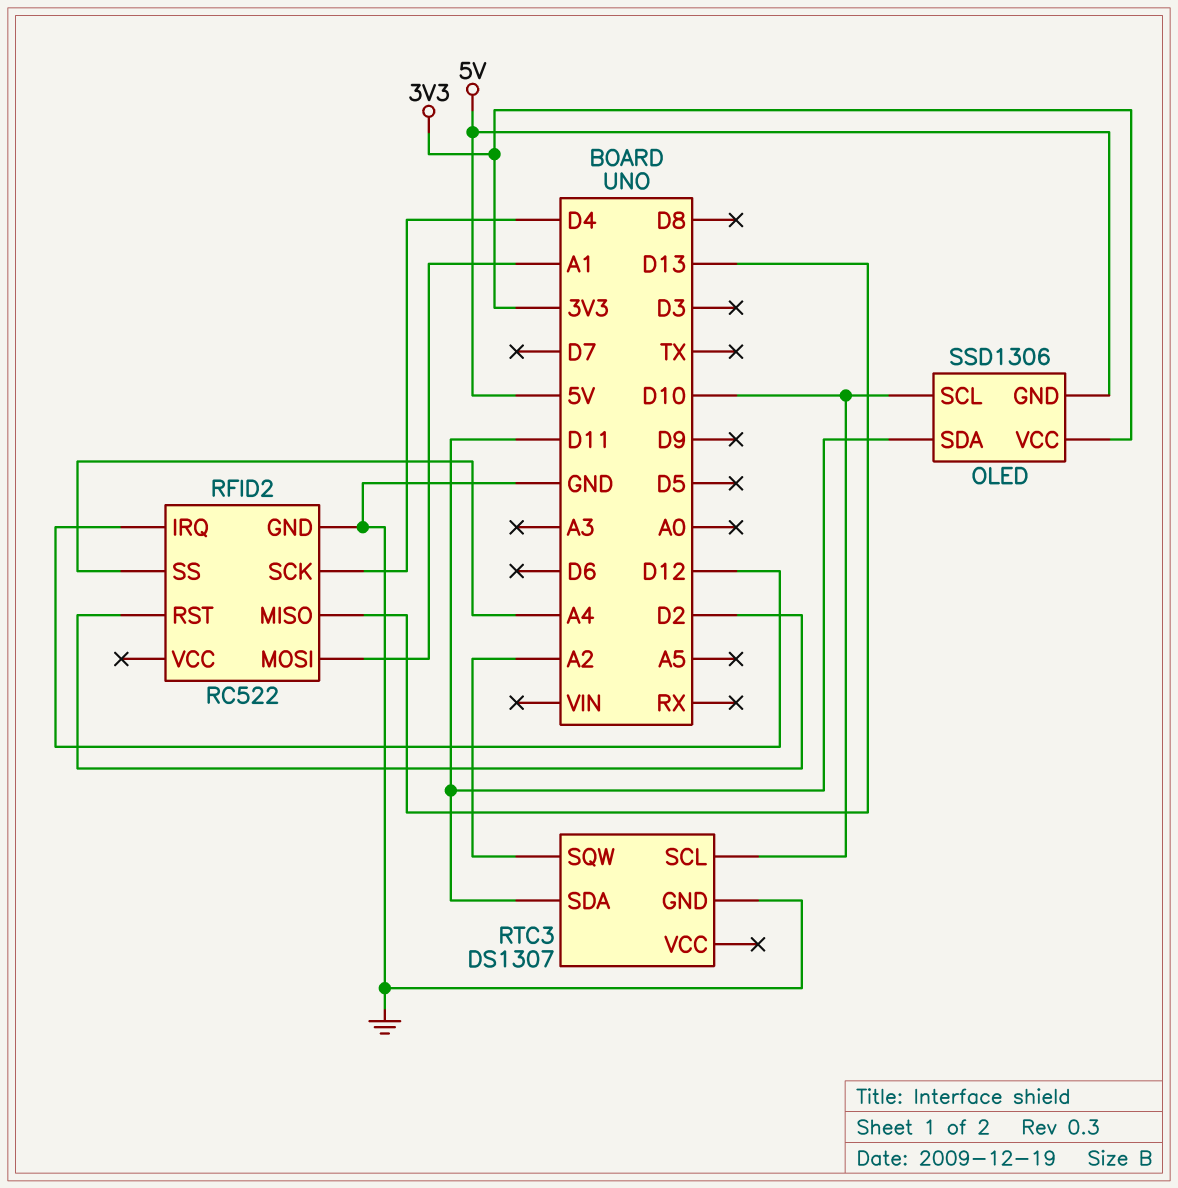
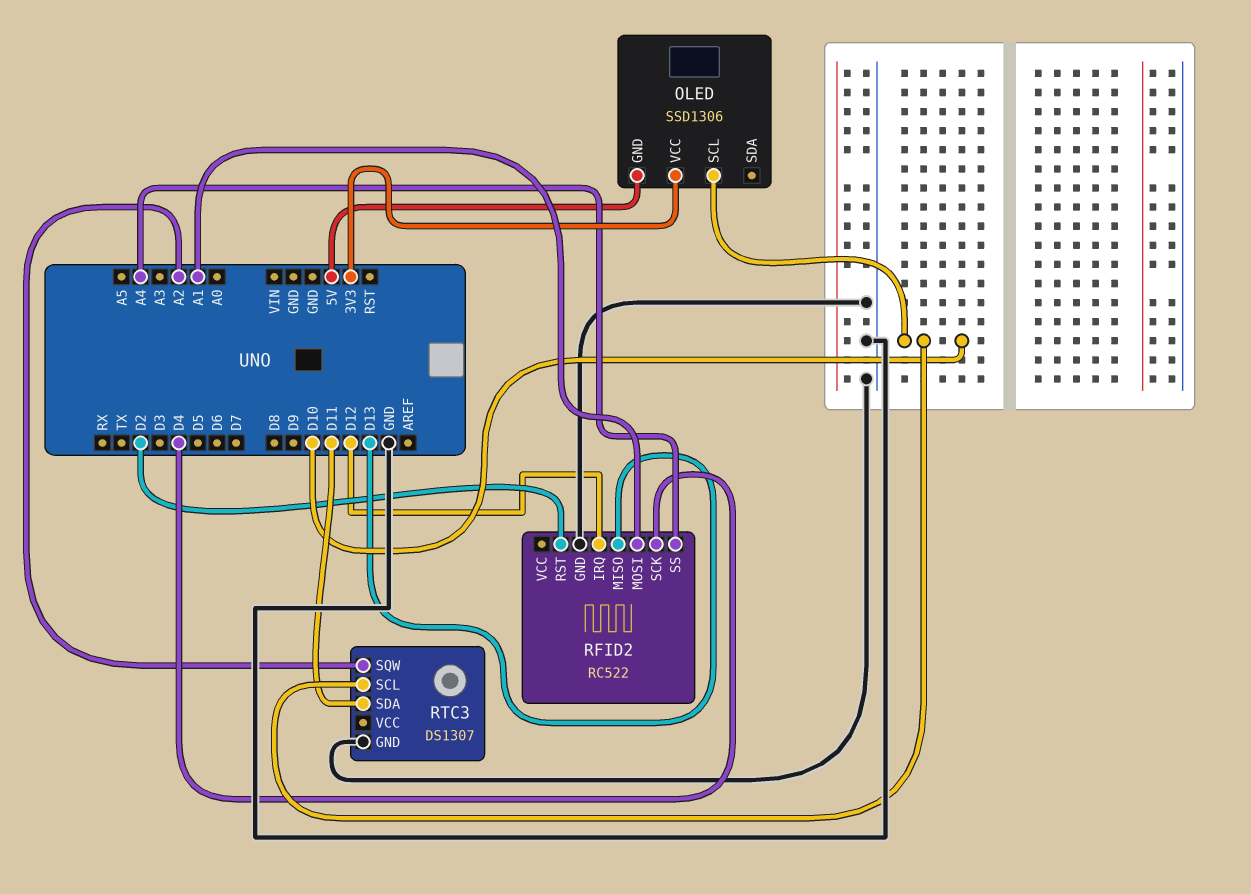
OLED pin SDA: D11 -> none

